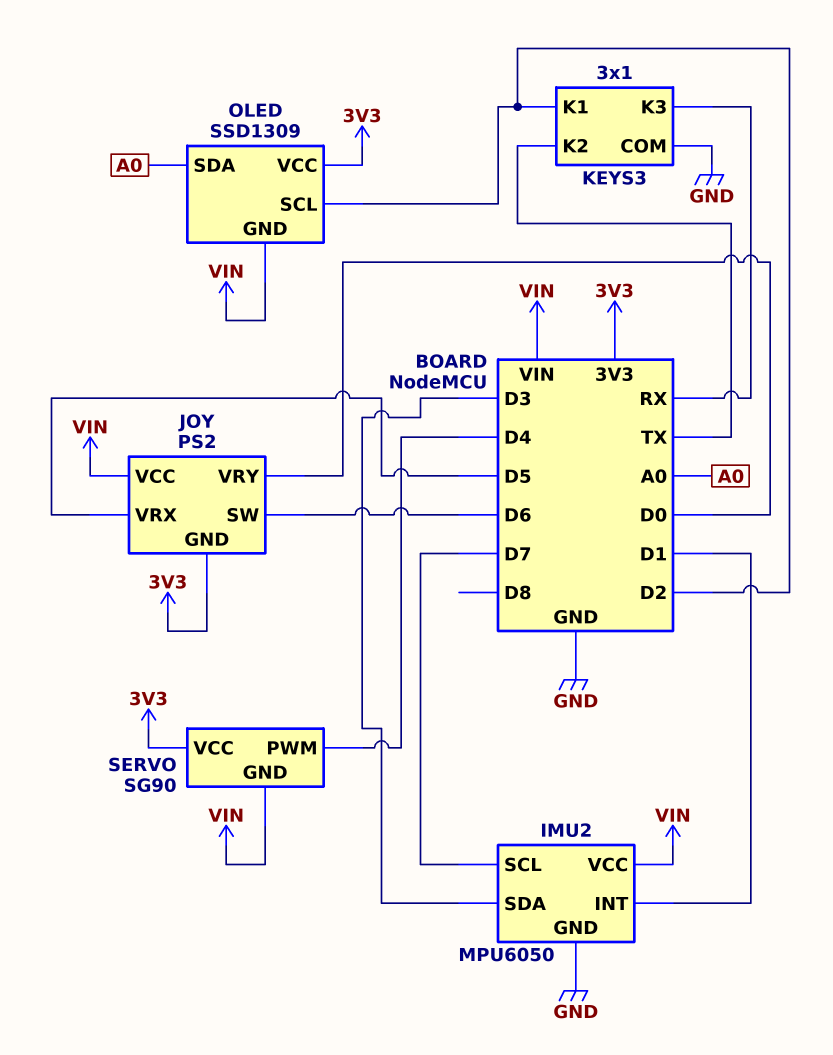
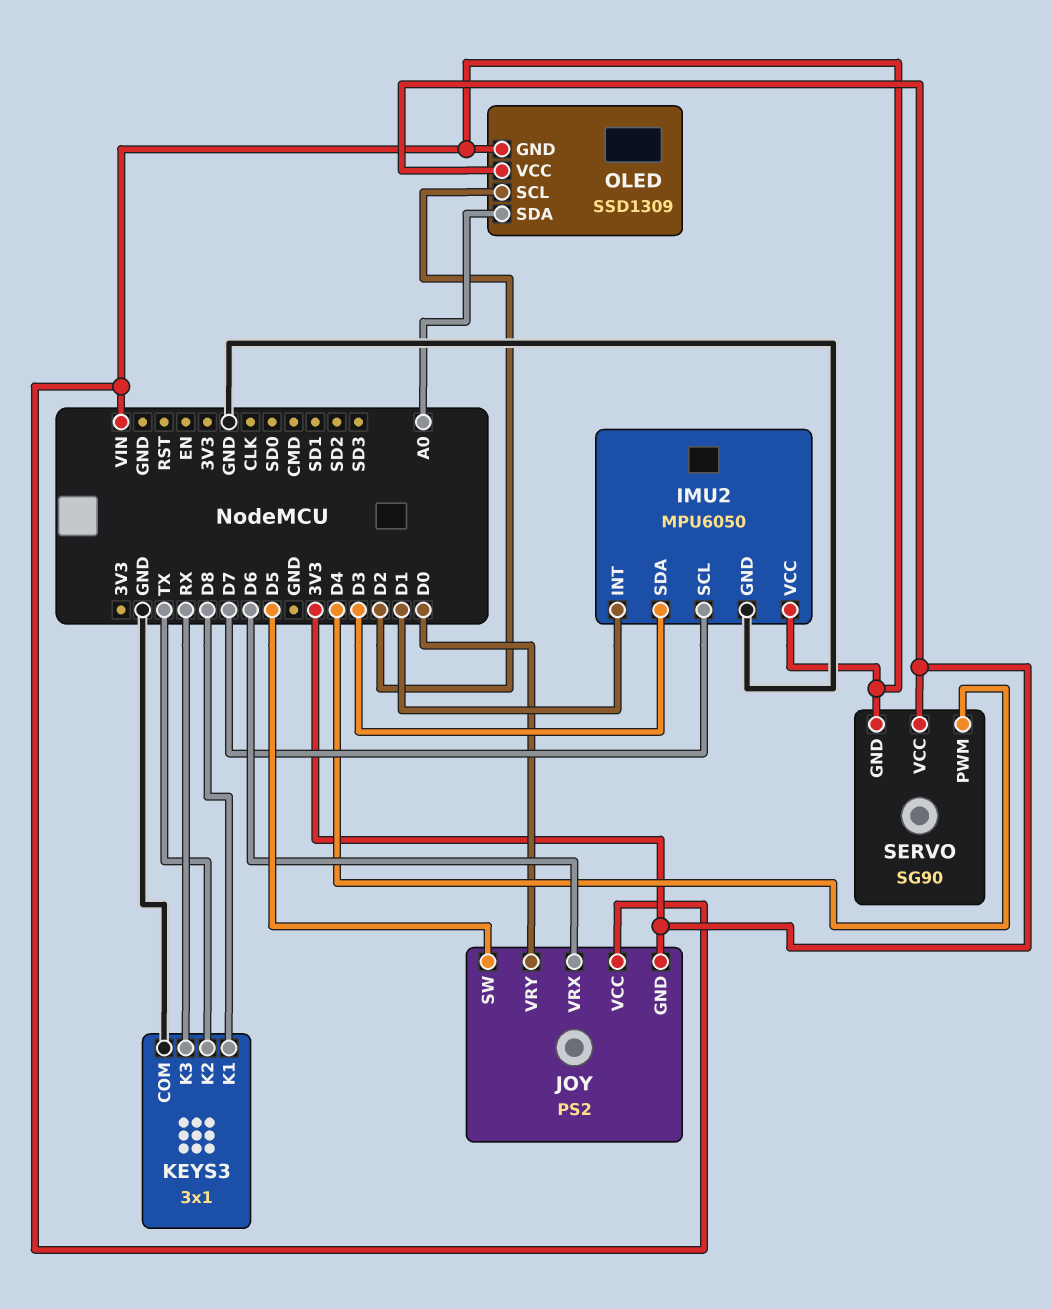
JOY pin SW: D6 -> D5
JOY pin VRX: D5 -> D6
KEYS3 pin K1: D2 -> D8

